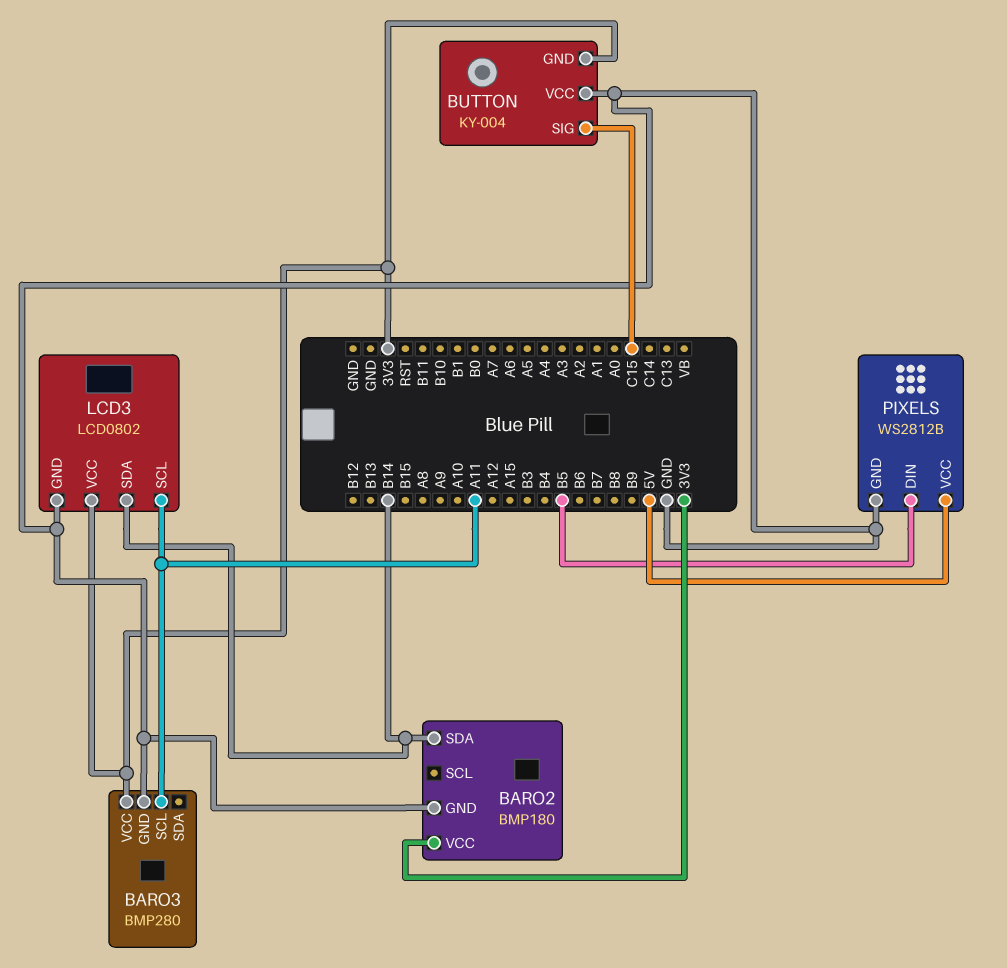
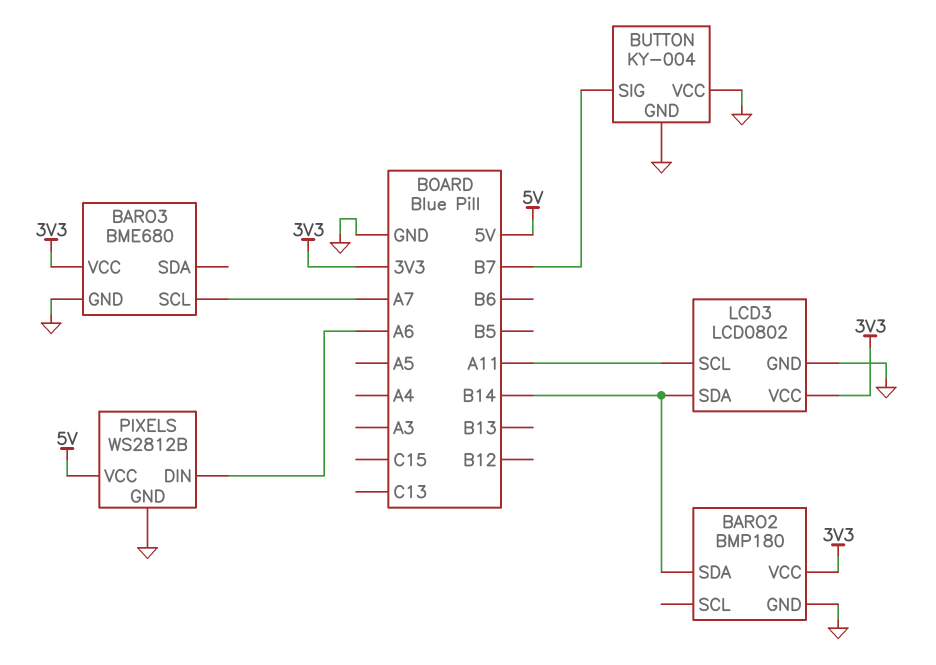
BARO3: BMP280 -> BME680
BARO3 pin SCL: A11 -> A7
BUTTON pin GND: 3V3 -> GND
BUTTON pin SIG: C15 -> B7
PIXELS pin DIN: B5 -> A6

